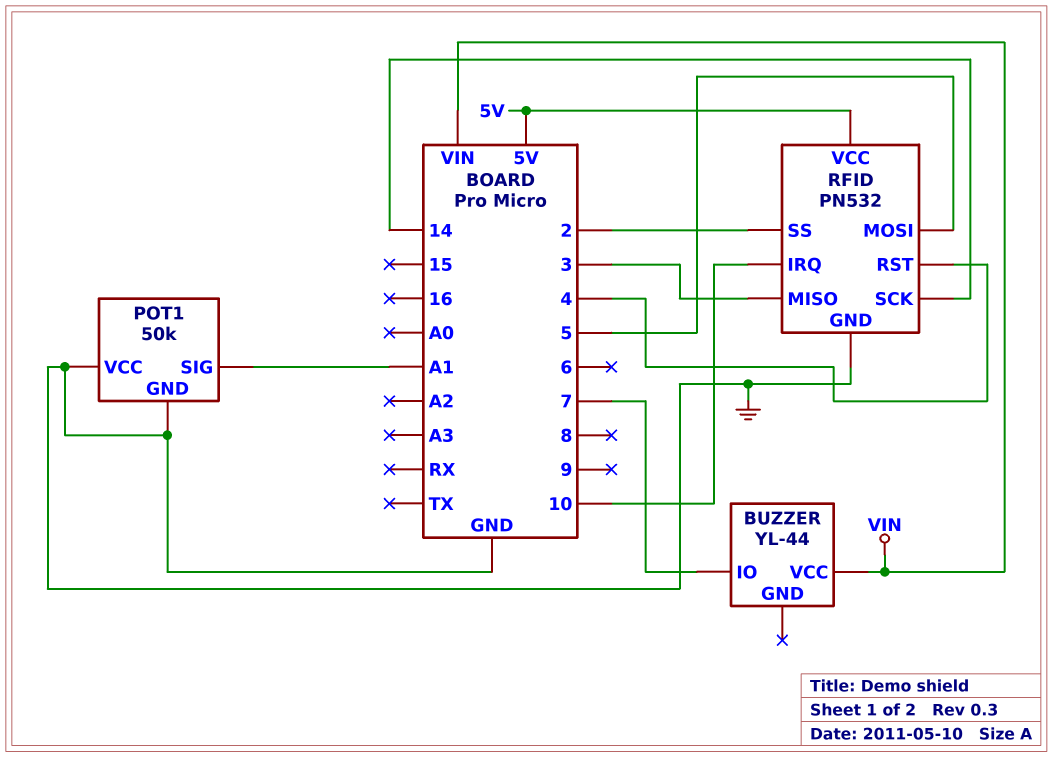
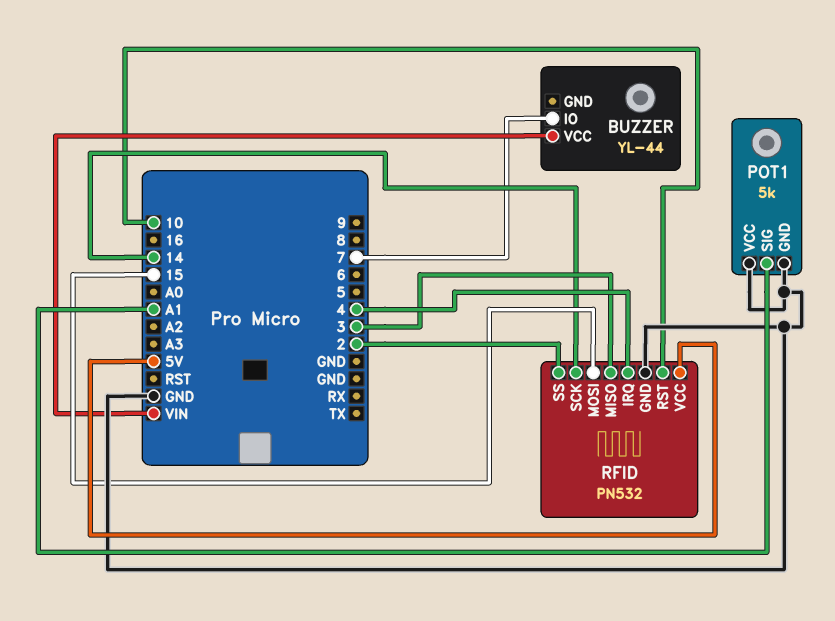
POT1: 50k -> 5k
RFID pin IRQ: 10 -> 4
RFID pin MOSI: 5 -> 15
RFID pin RST: 4 -> 10

